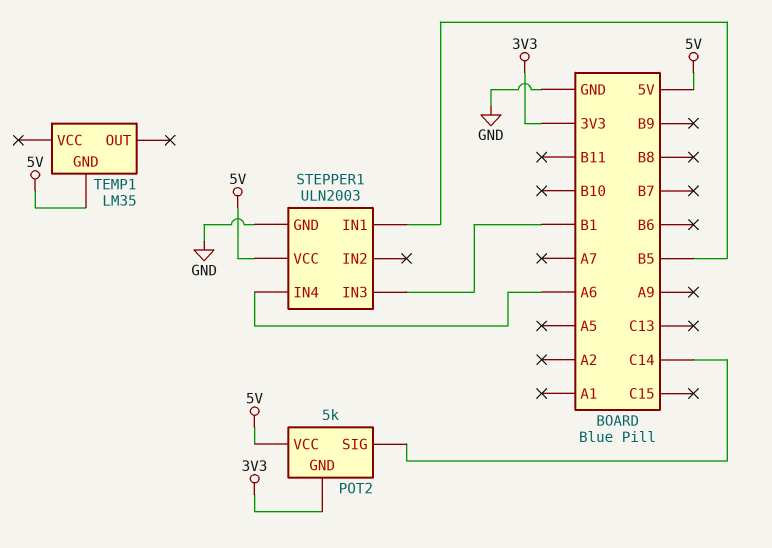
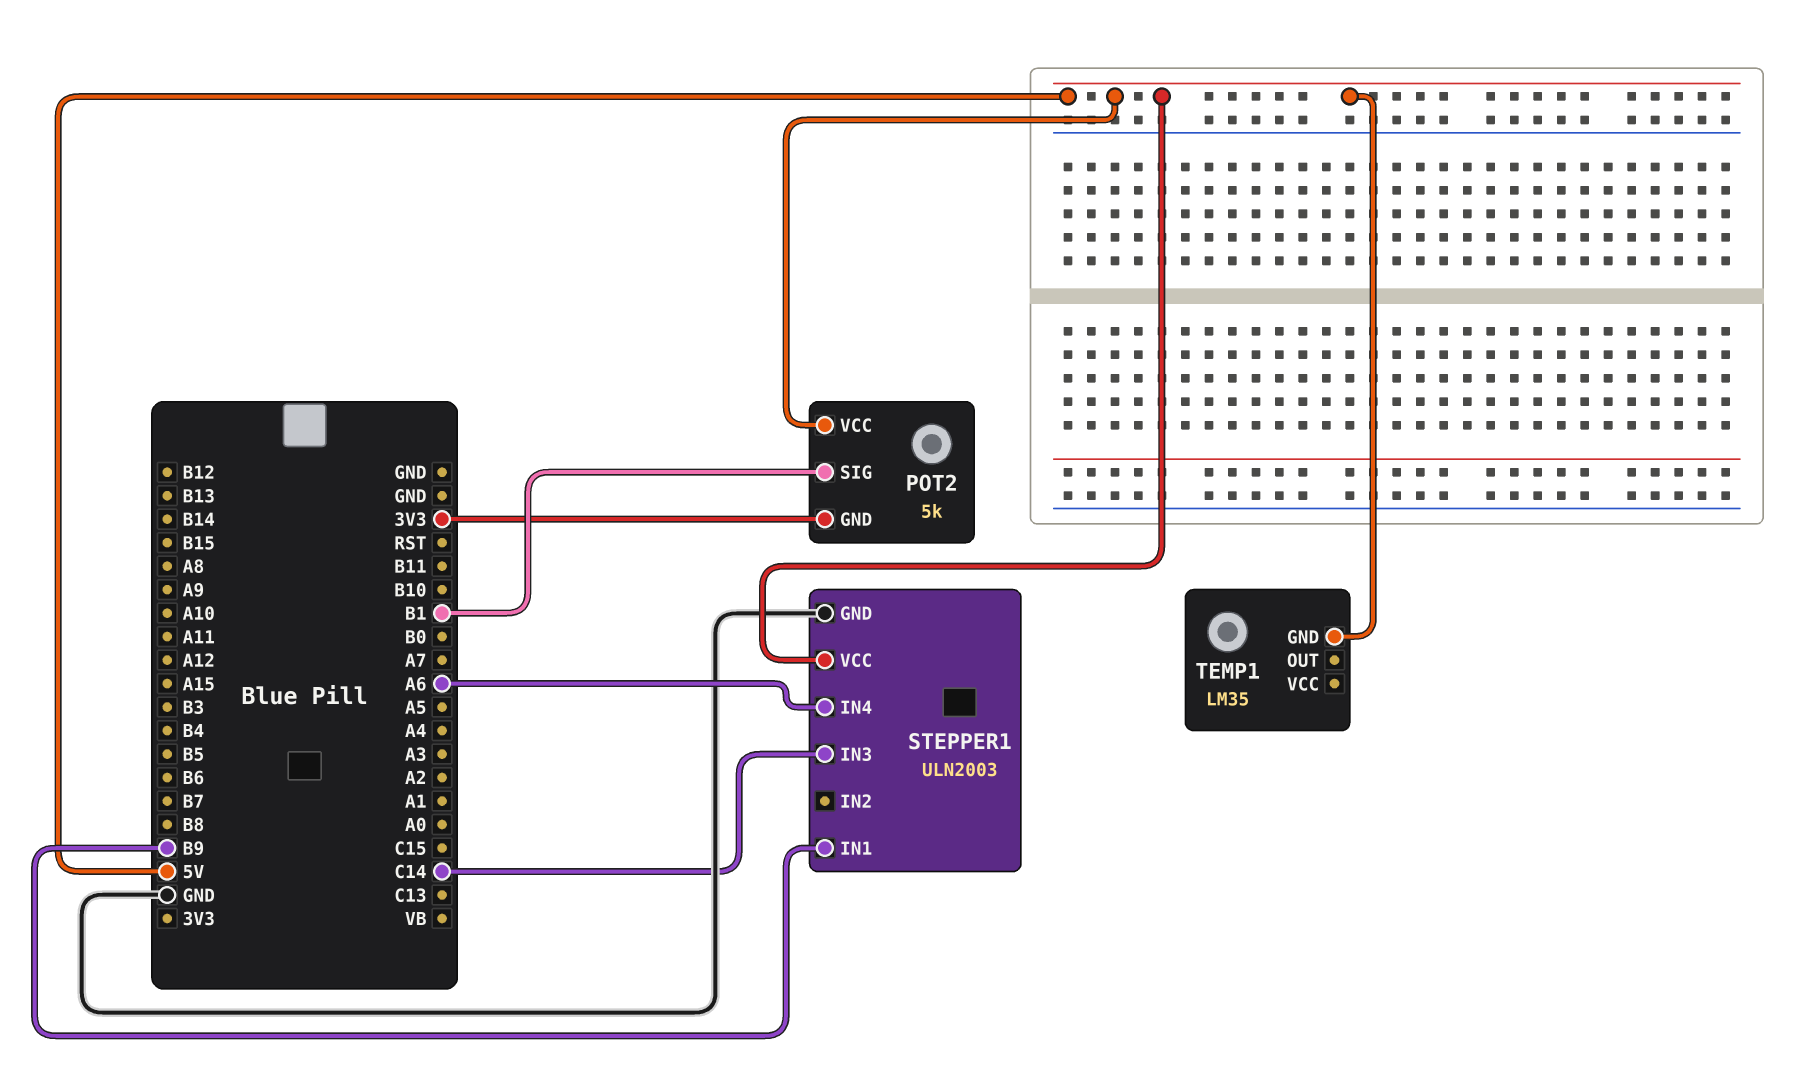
POT2 pin SIG: C14 -> B1
STEPPER1 pin IN1: B5 -> B9
STEPPER1 pin IN3: B1 -> C14

